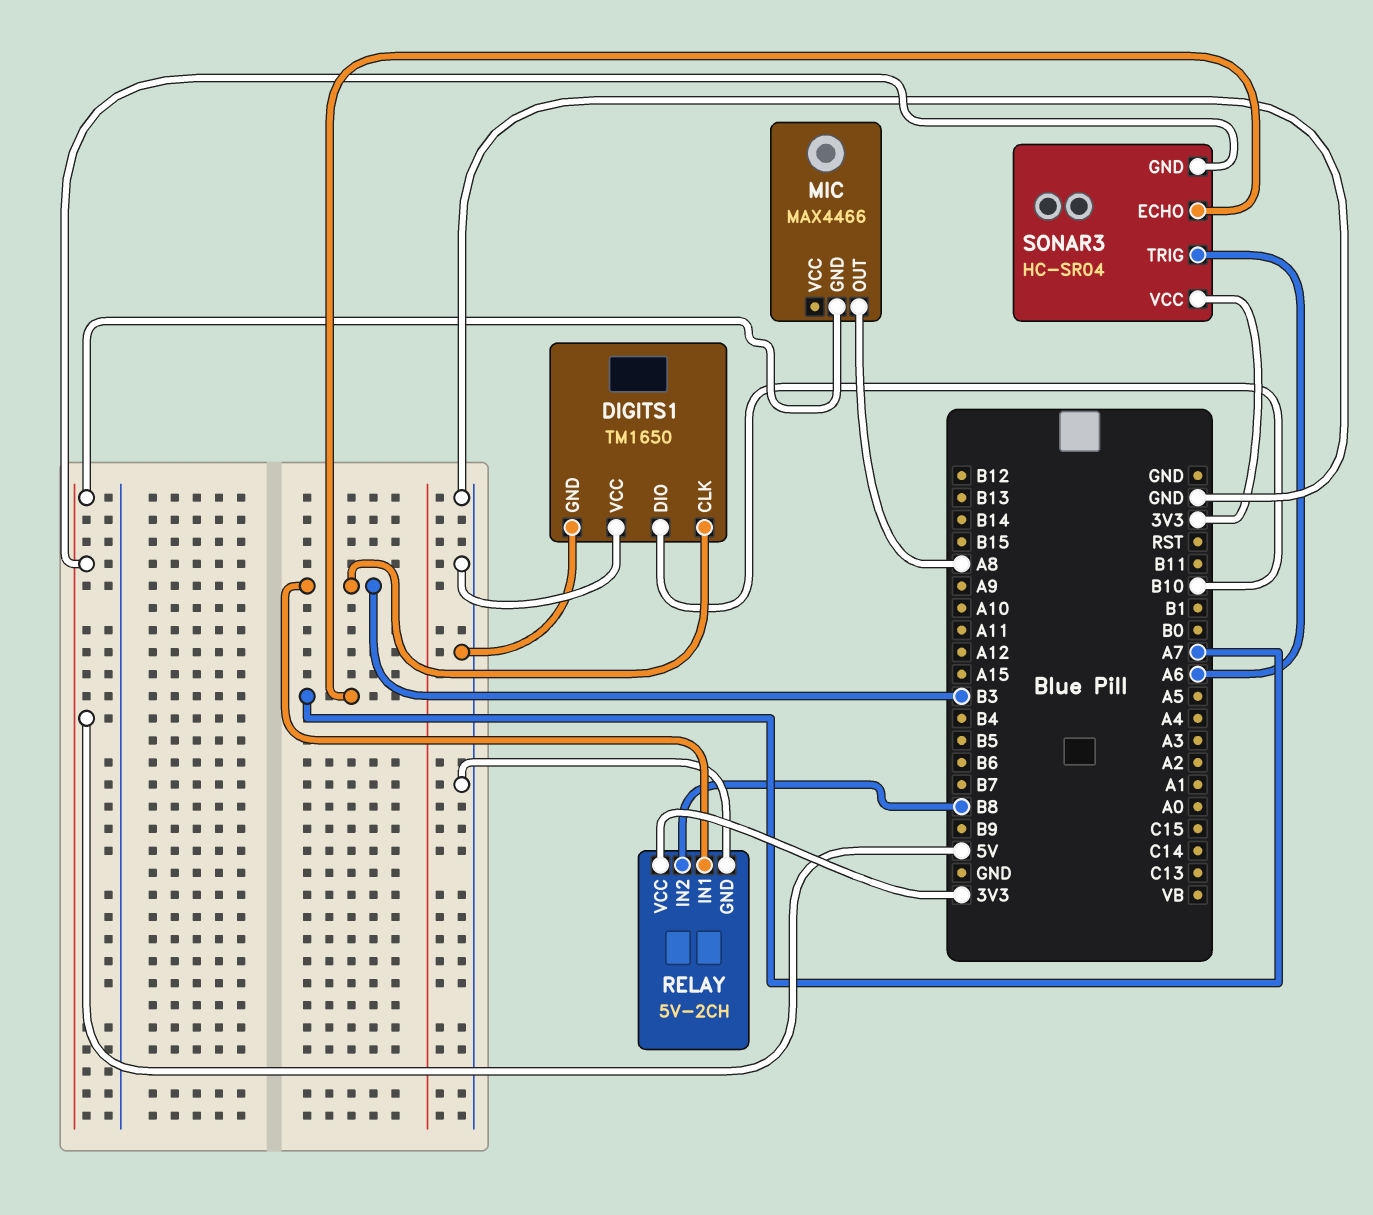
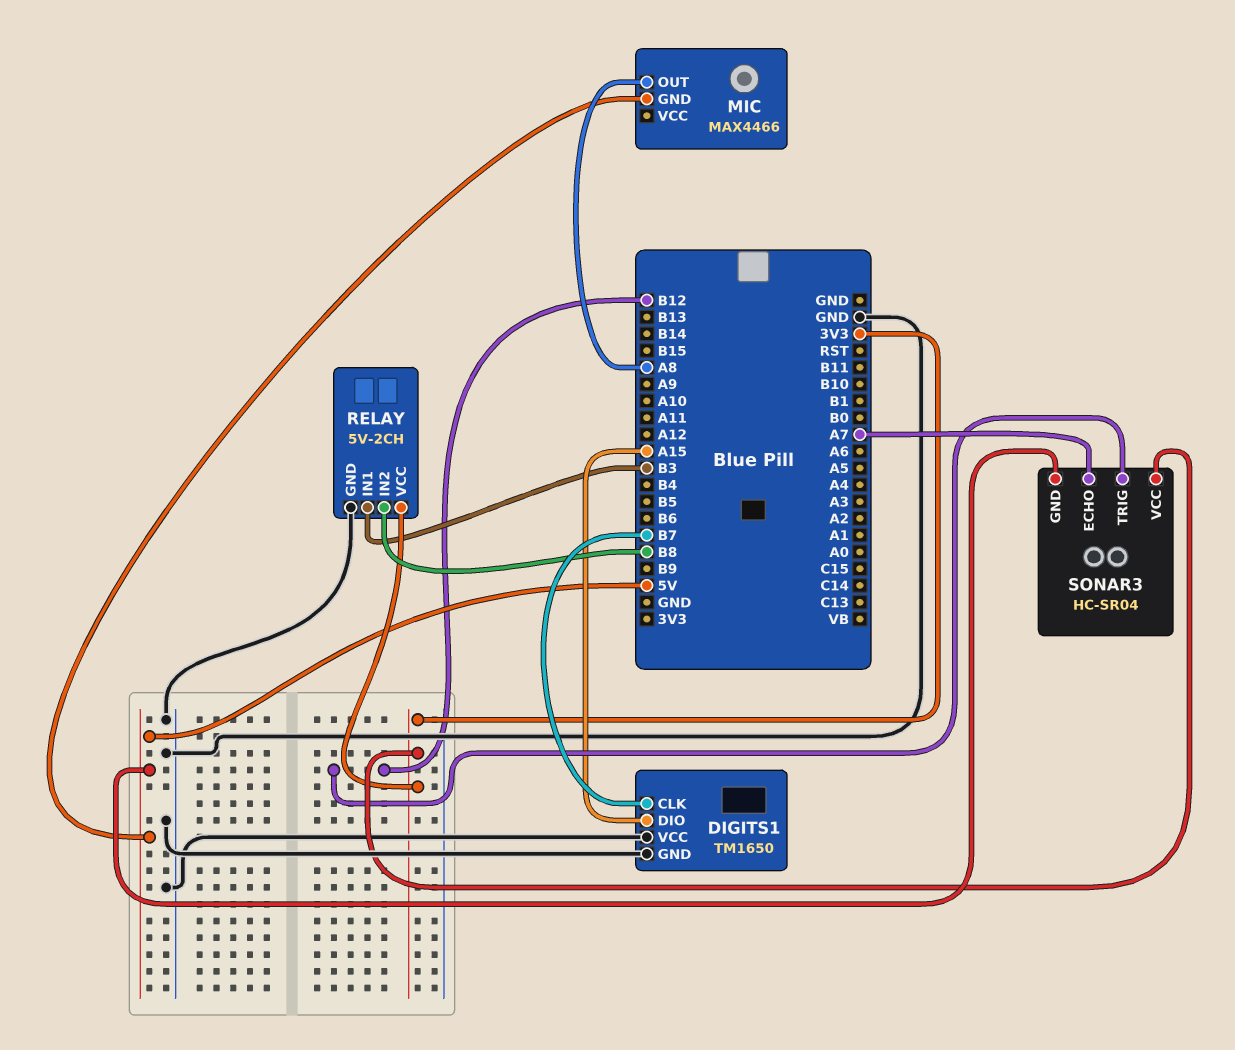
DIGITS1 pin CLK: B3 -> B7
DIGITS1 pin DIO: B10 -> A15
SONAR3 pin TRIG: A6 -> B12

